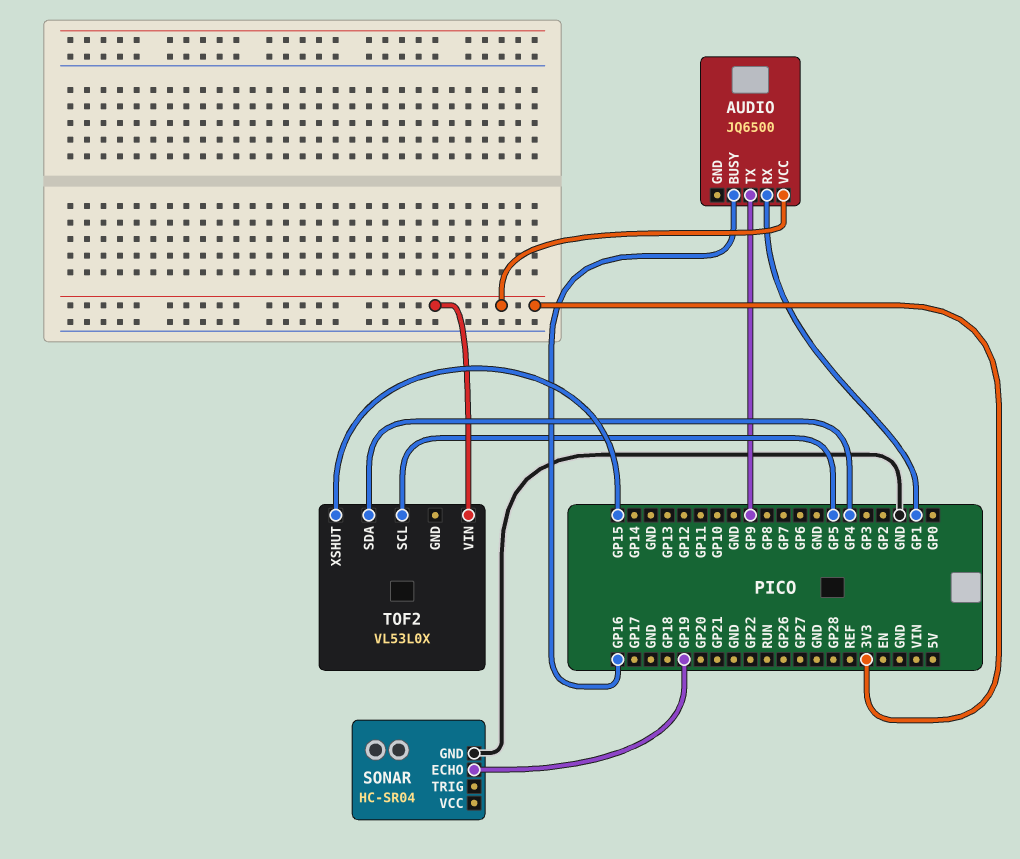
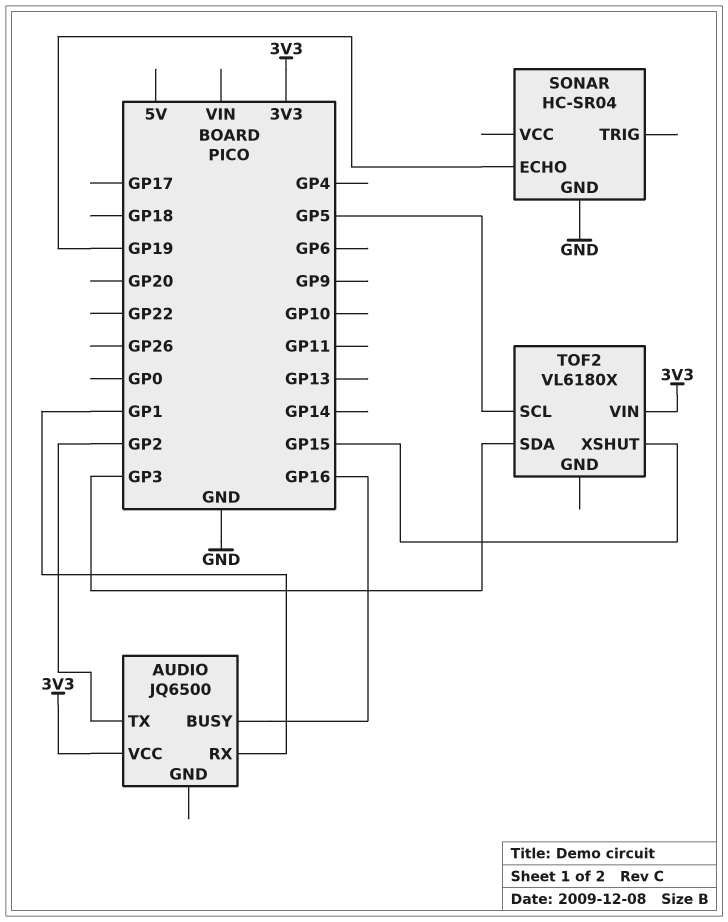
AUDIO pin TX: GP9 -> GP2
TOF2: VL53L0X -> VL6180X
TOF2 pin SDA: GP4 -> GP3

